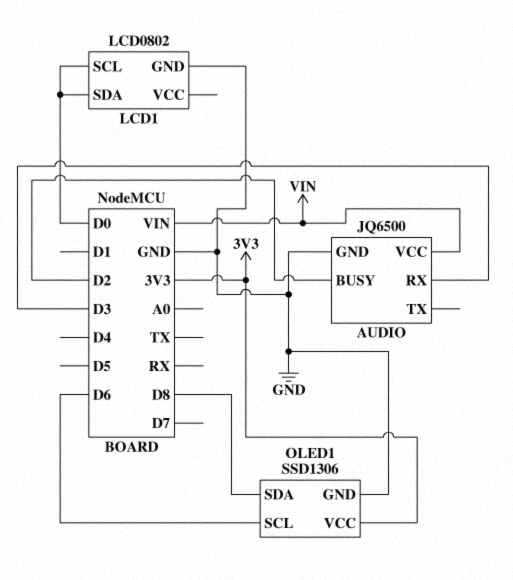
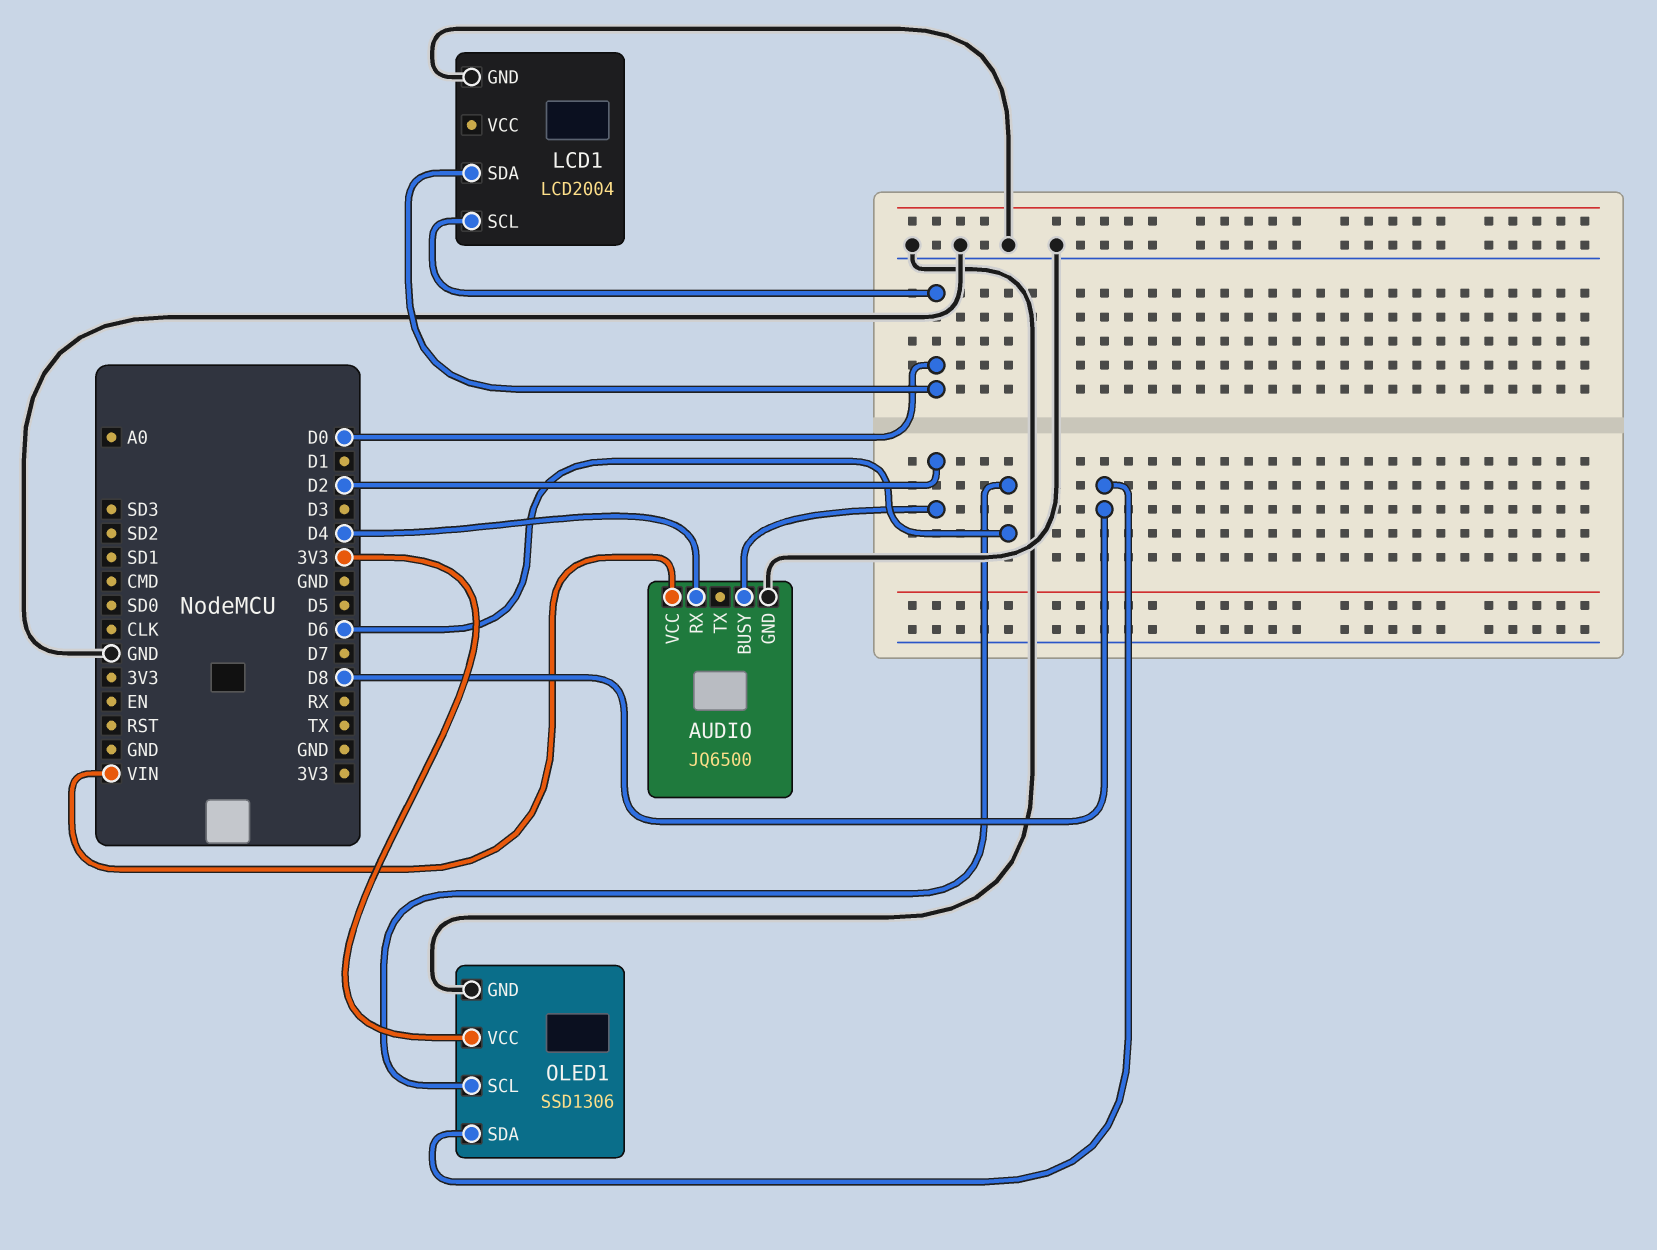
AUDIO pin RX: D3 -> D4
LCD1: LCD0802 -> LCD2004

